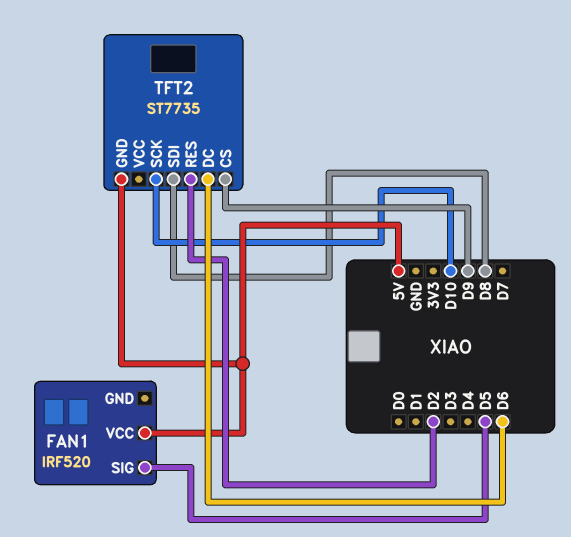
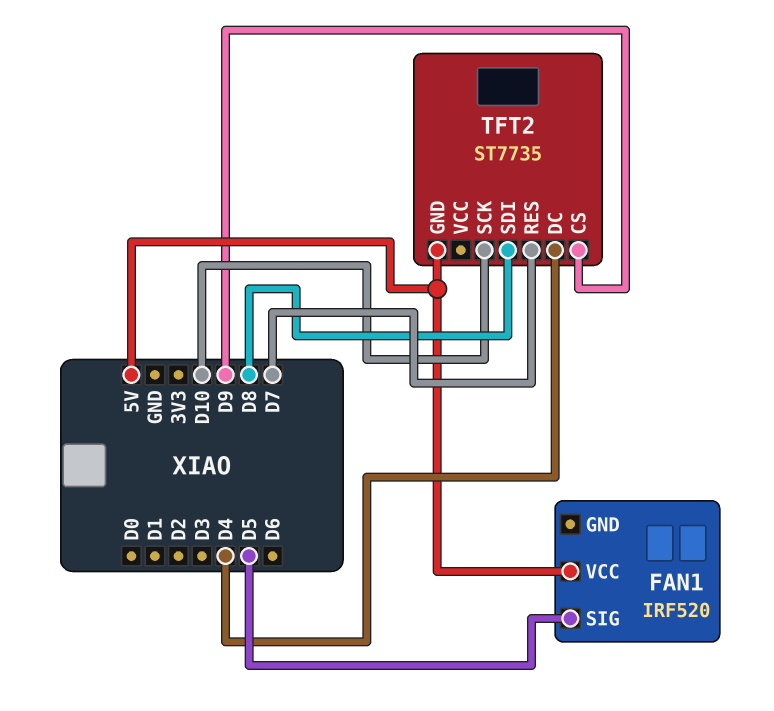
TFT2 pin DC: D6 -> D4
TFT2 pin RES: D2 -> D7

